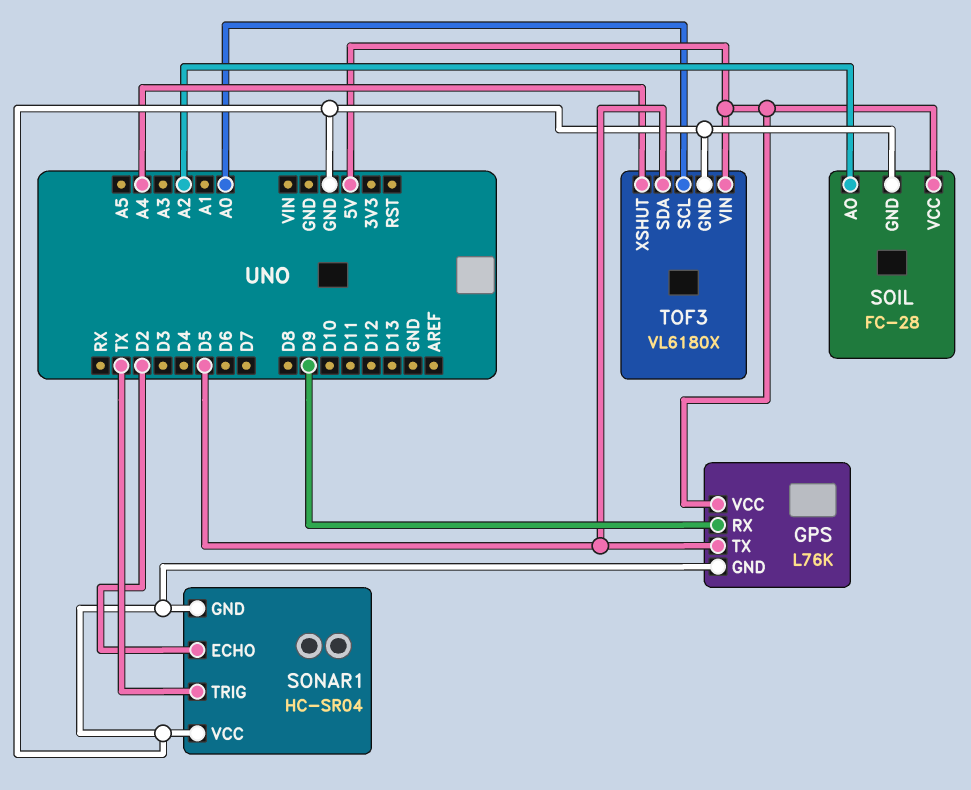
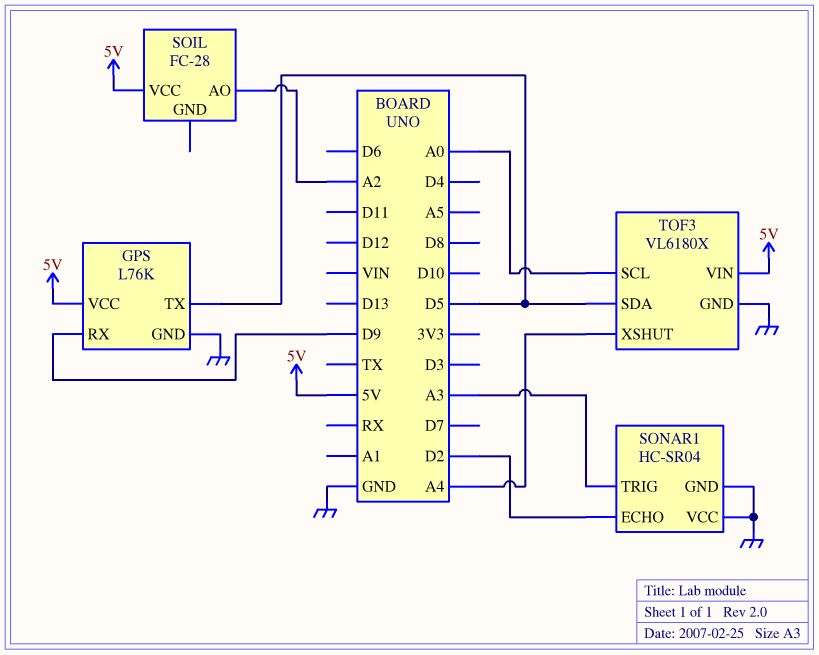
SOIL pin GND: GND -> none
SONAR1 pin TRIG: TX -> A3

